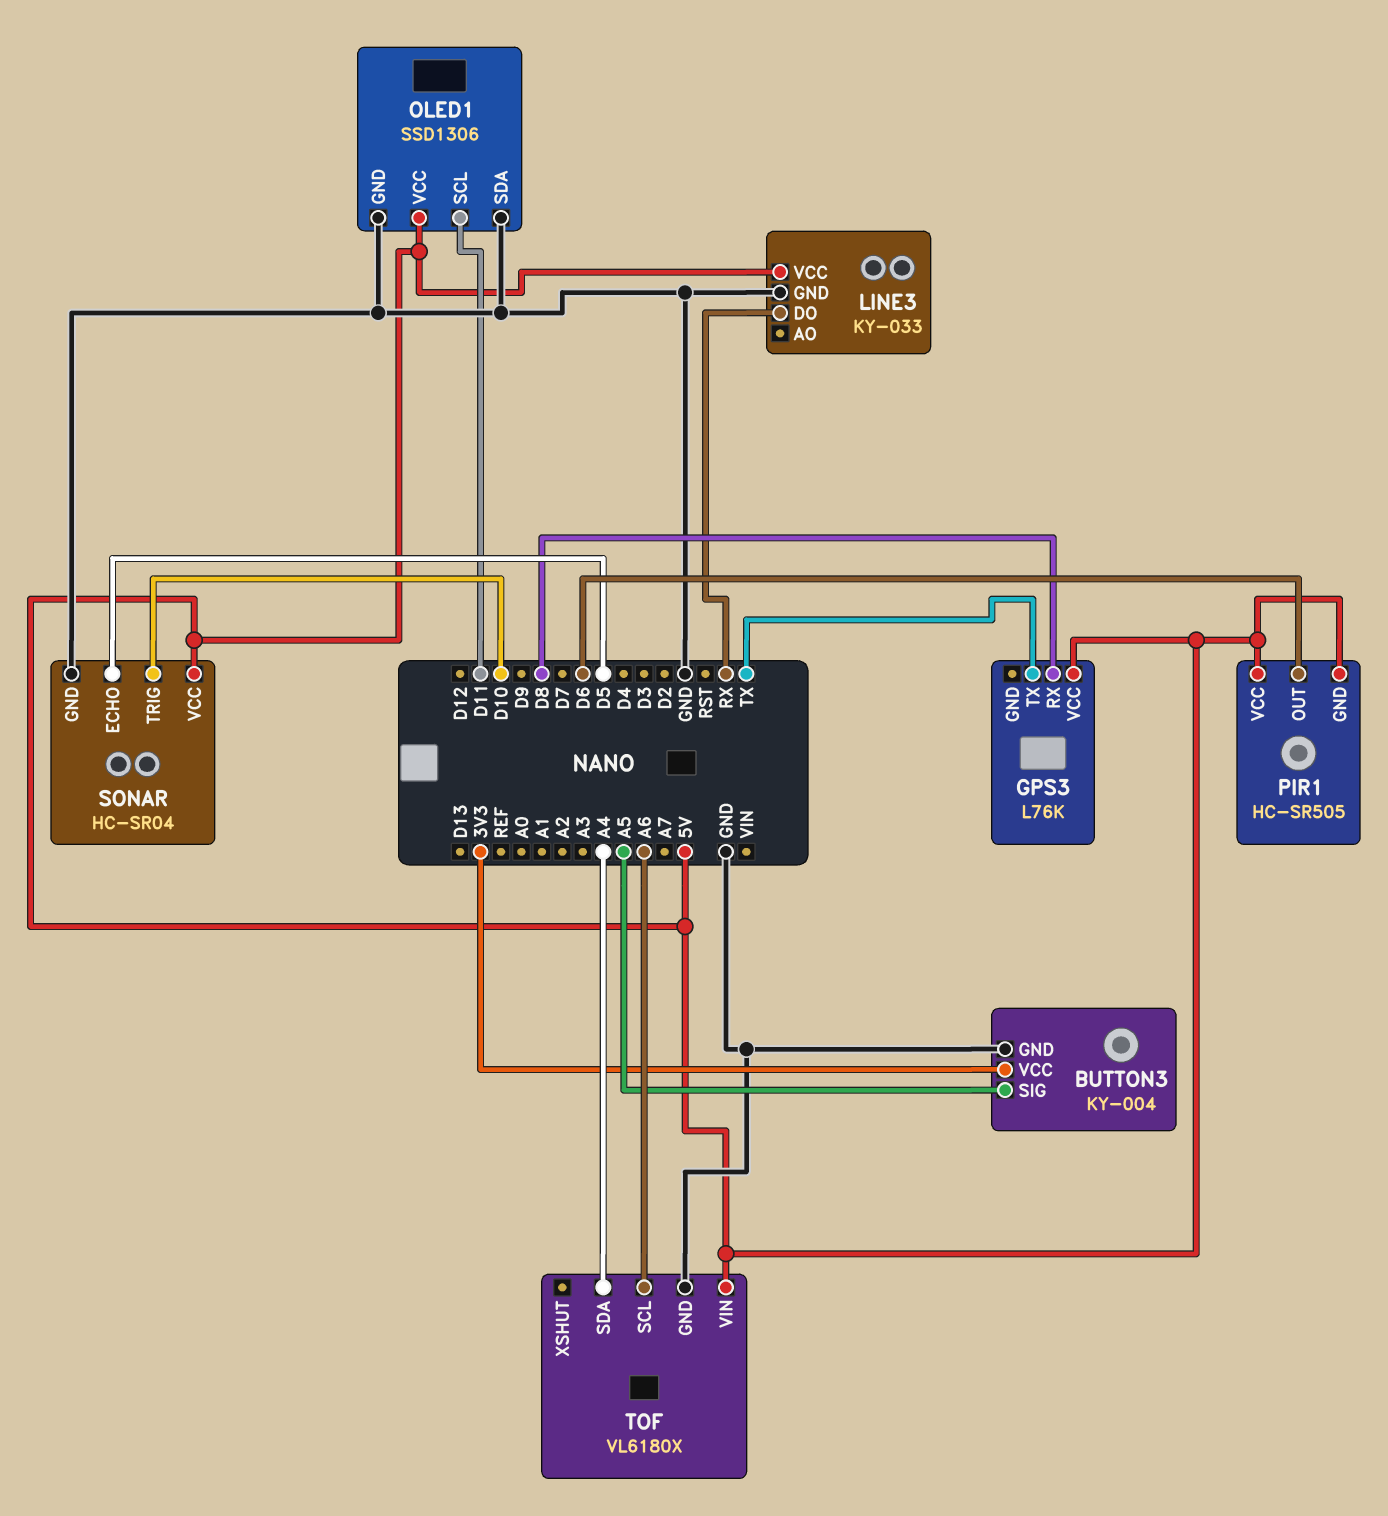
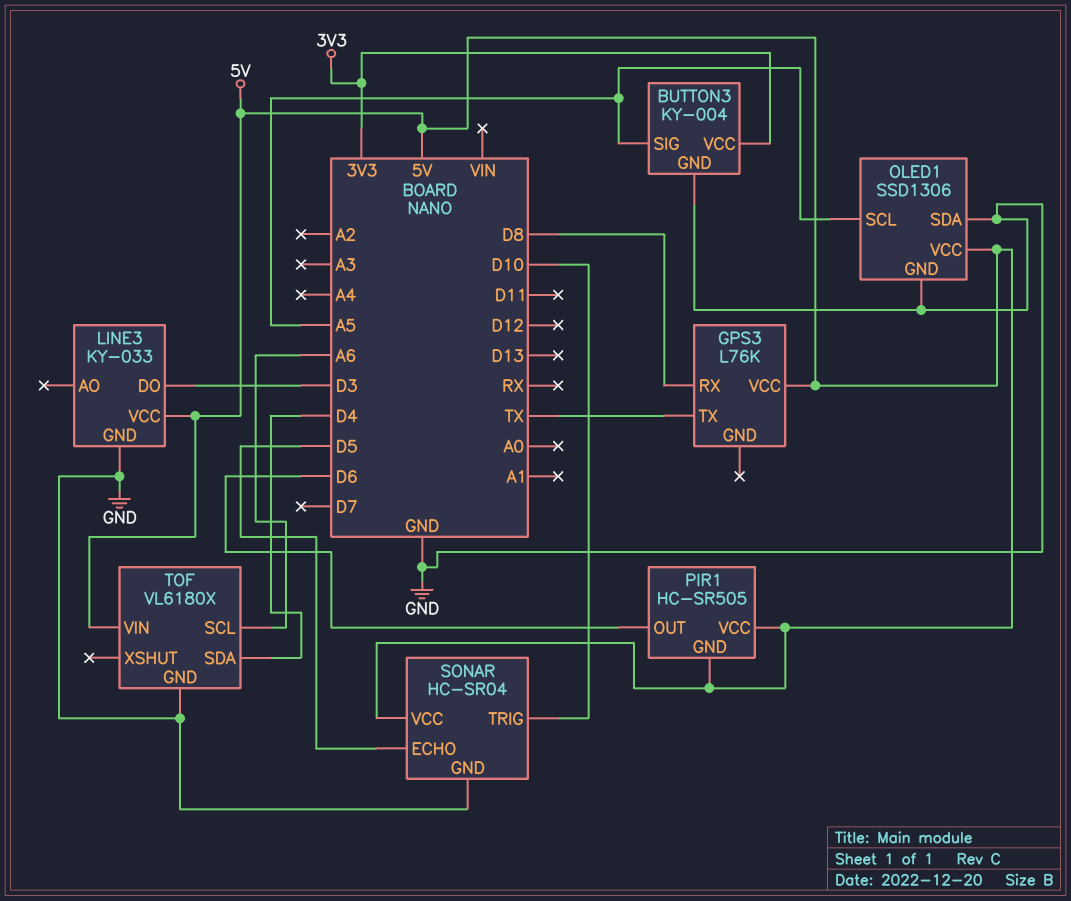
LINE3 pin DO: RX -> D3
OLED1 pin SCL: D11 -> A5
TOF pin SDA: A4 -> D4

